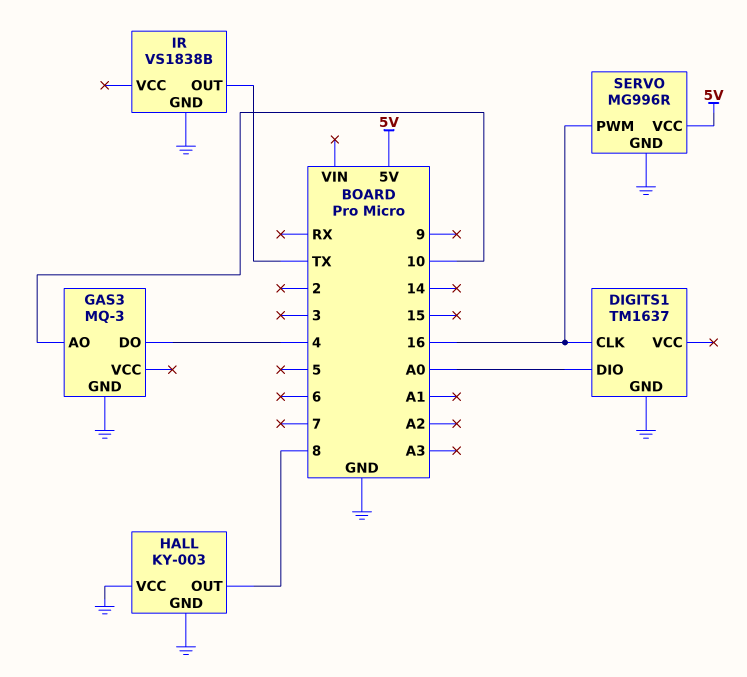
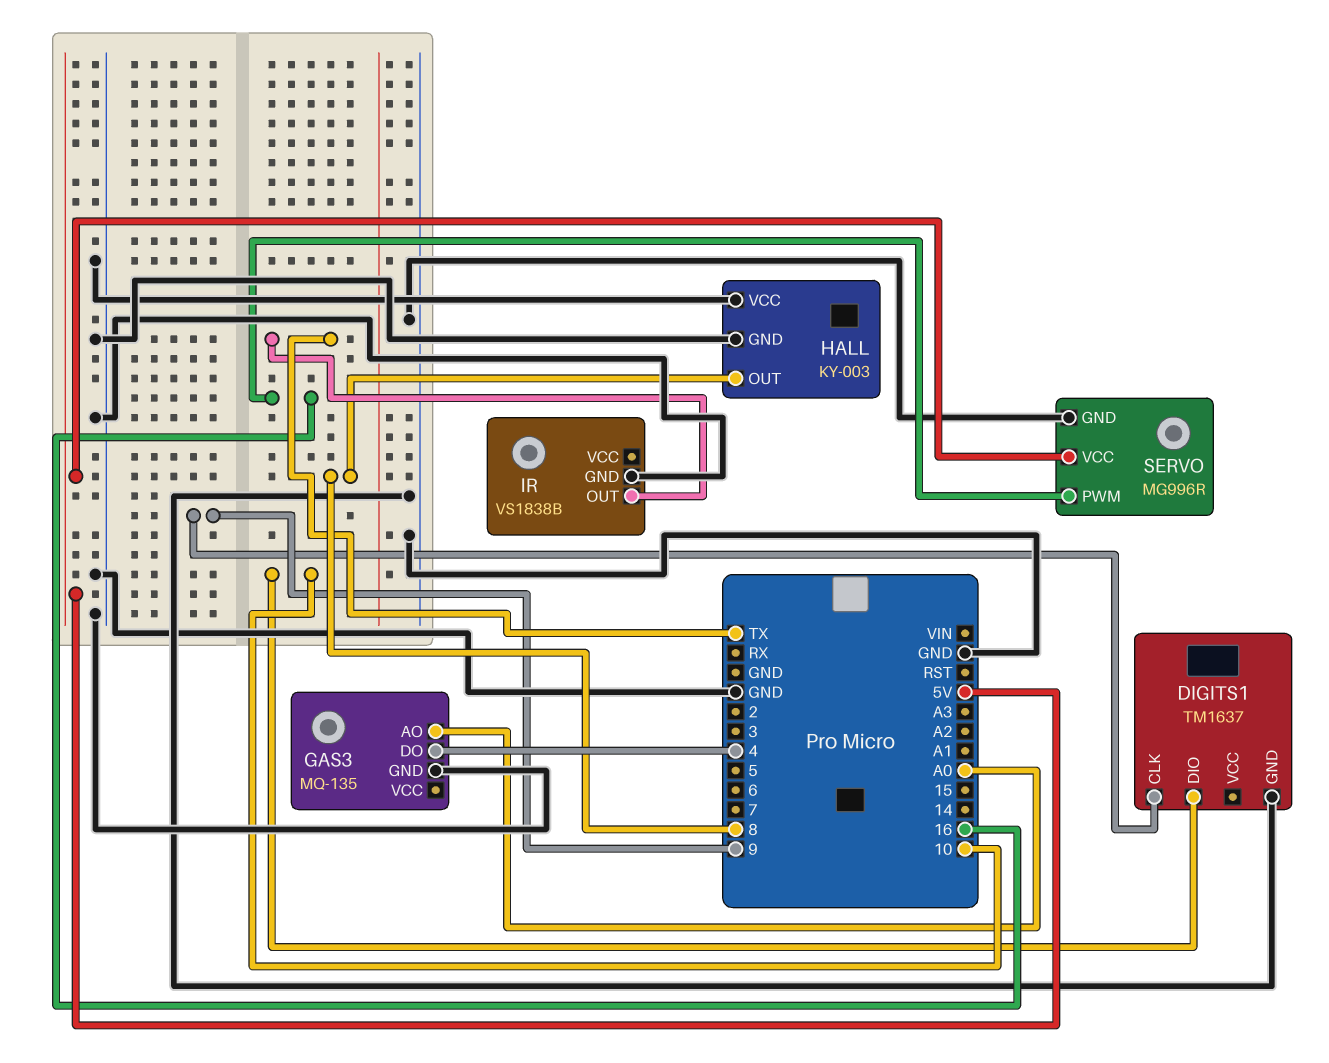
DIGITS1 pin CLK: 16 -> 9
DIGITS1 pin DIO: A0 -> 10
GAS3: MQ-3 -> MQ-135
GAS3 pin AO: 10 -> A0

